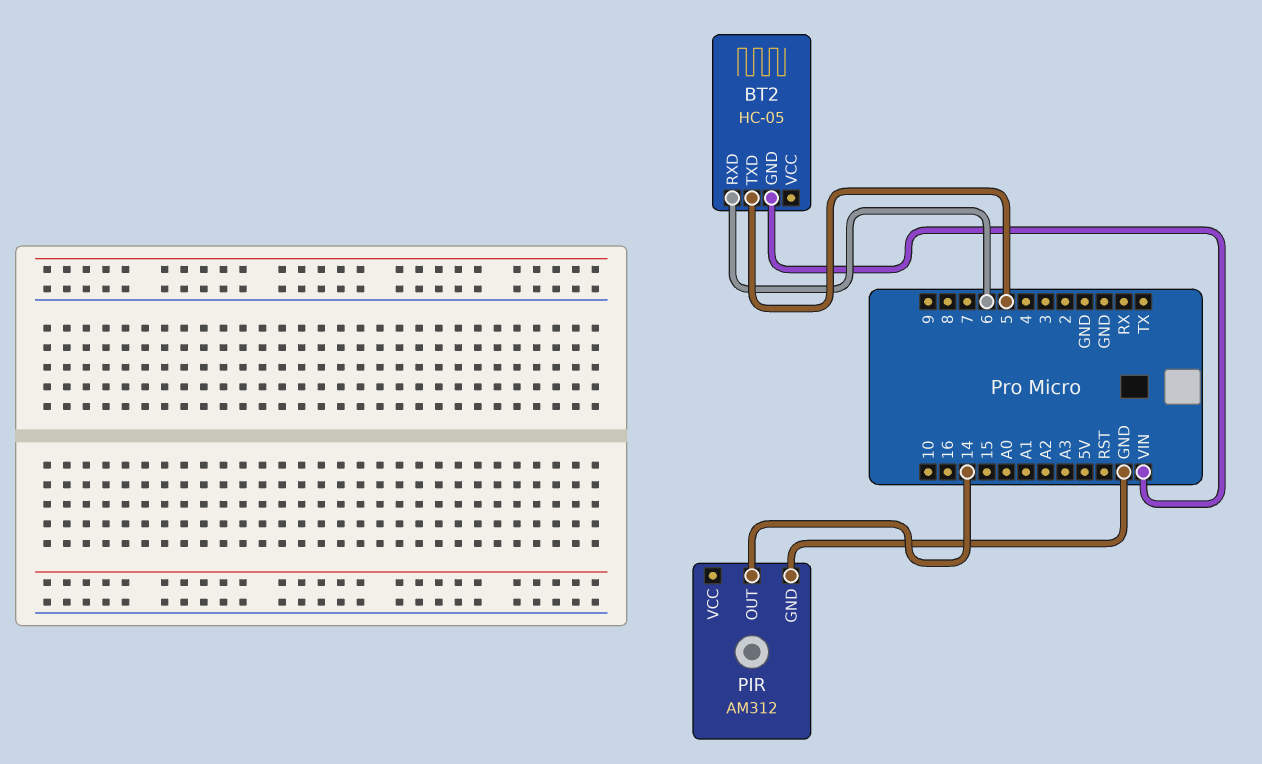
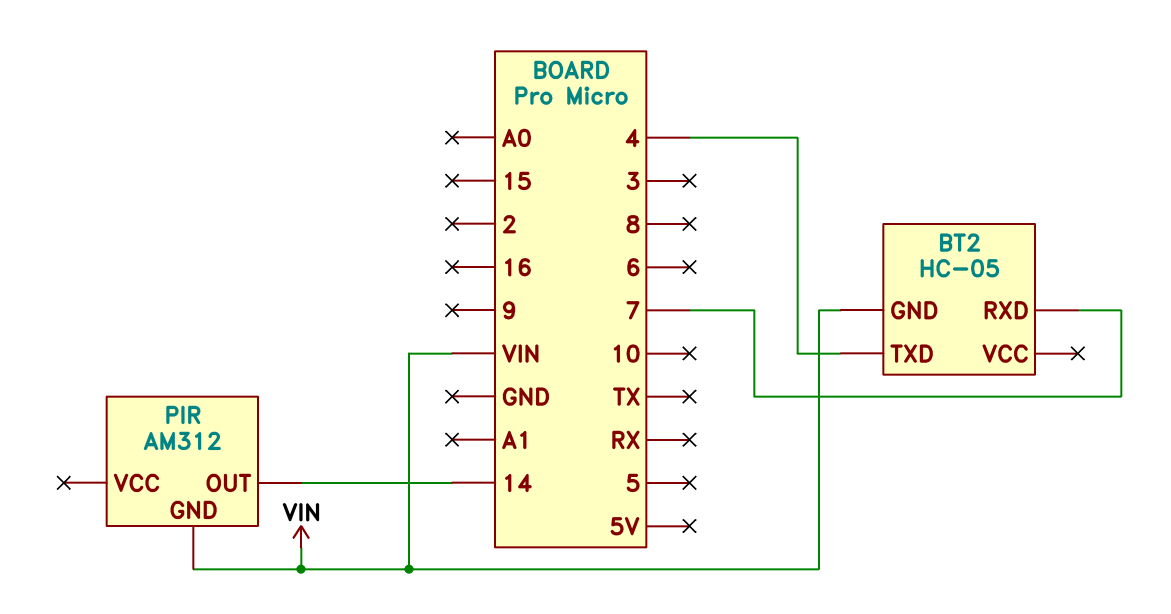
BT2 pin RXD: 6 -> 7
BT2 pin TXD: 5 -> 4
PIR pin GND: GND -> VIN

